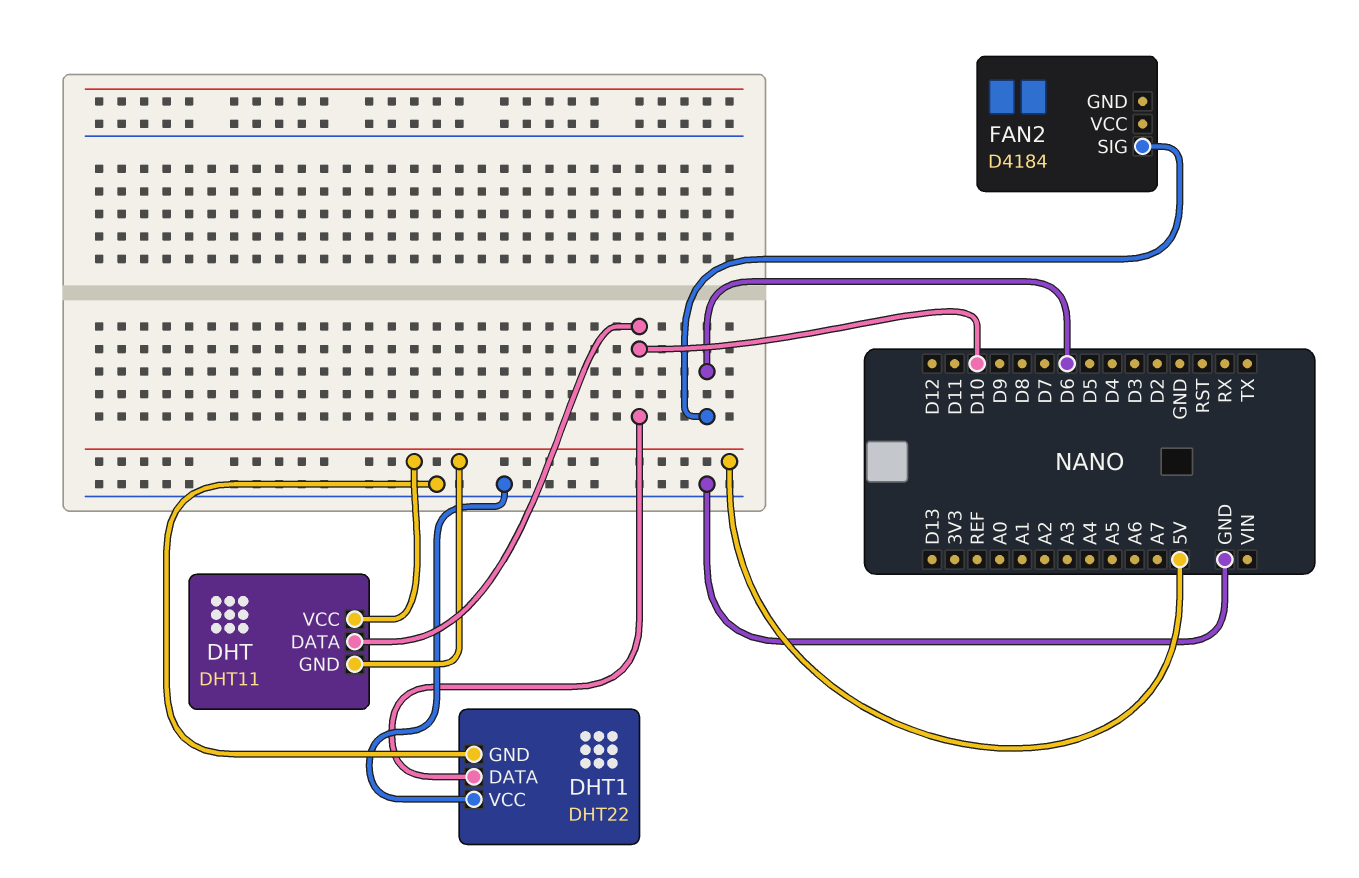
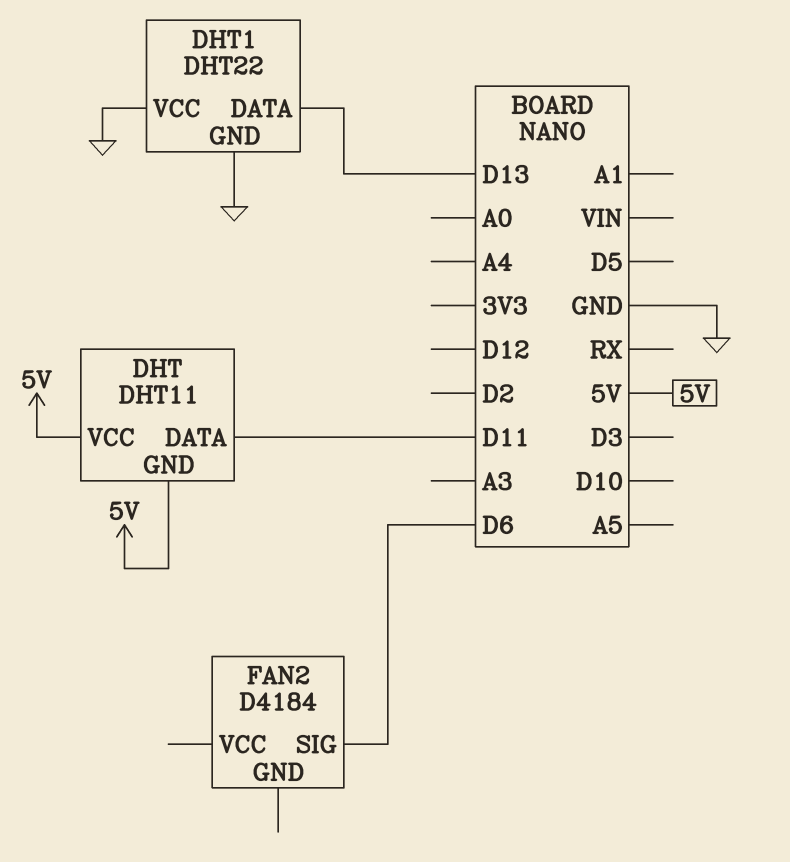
DHT pin DATA: D10 -> D11
DHT1 pin DATA: D10 -> D13

